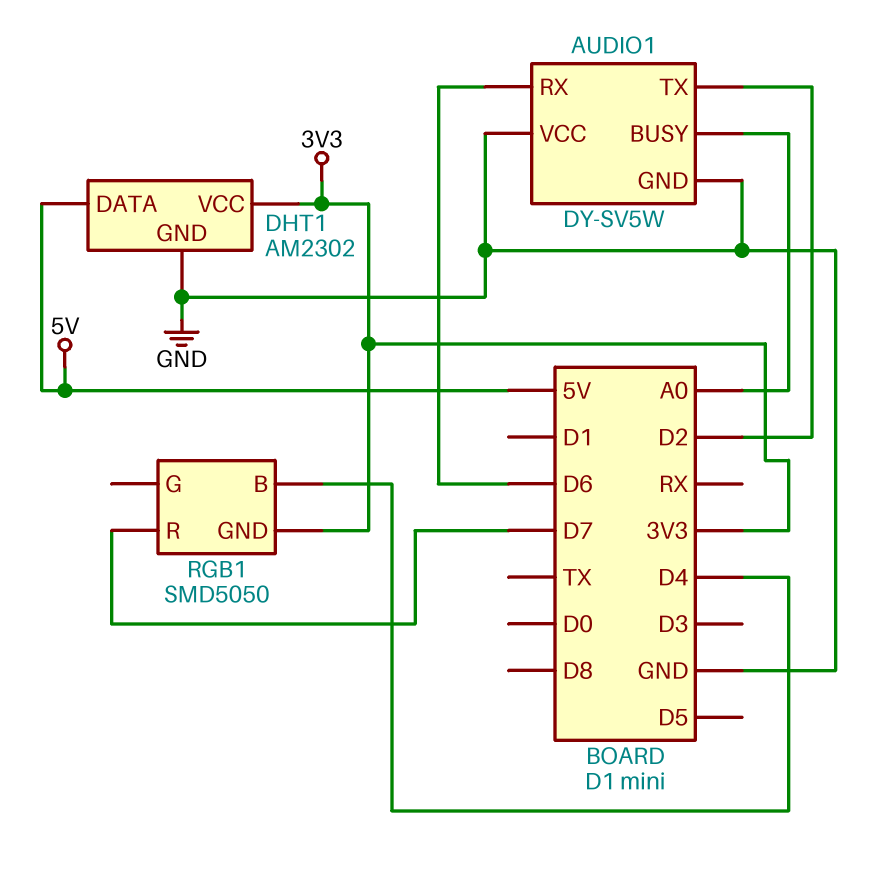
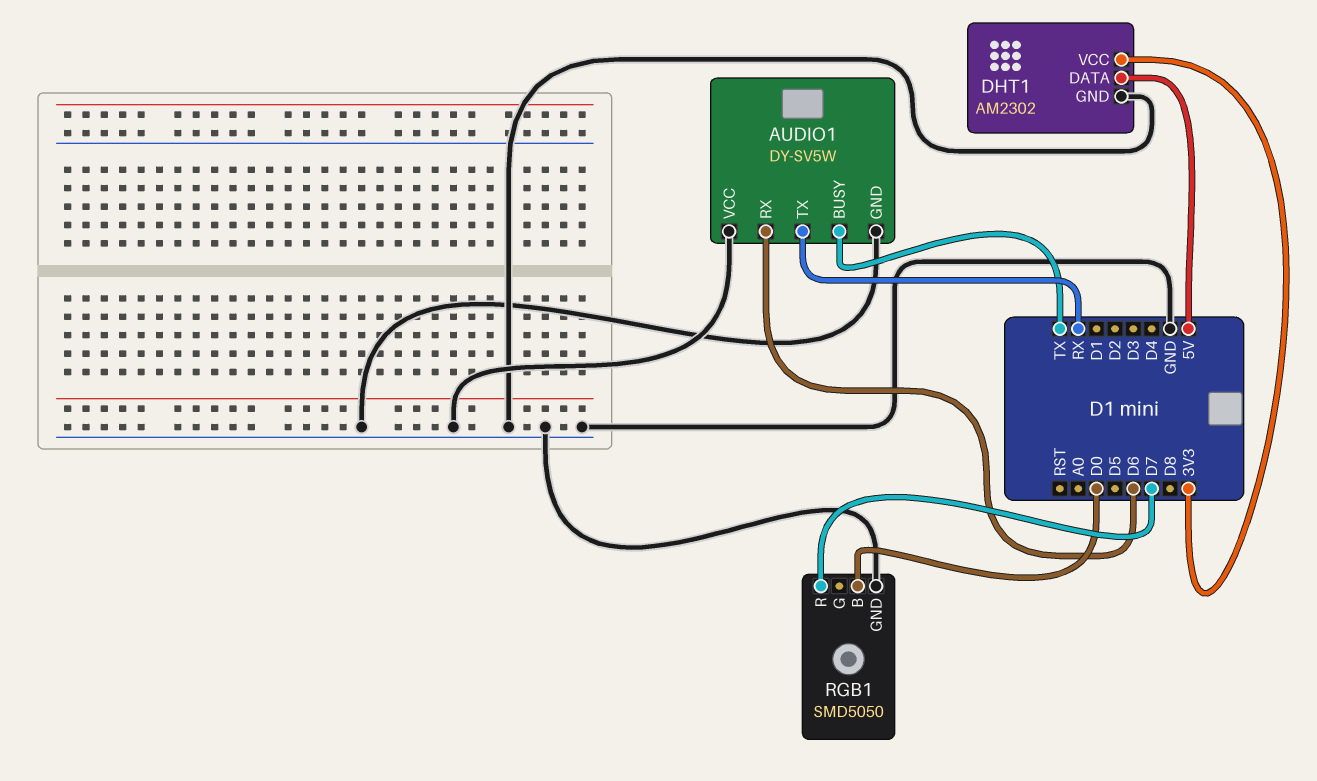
AUDIO1 pin BUSY: A0 -> TX
AUDIO1 pin TX: D2 -> RX
RGB1 pin B: D4 -> D0
RGB1 pin GND: 3V3 -> GND

